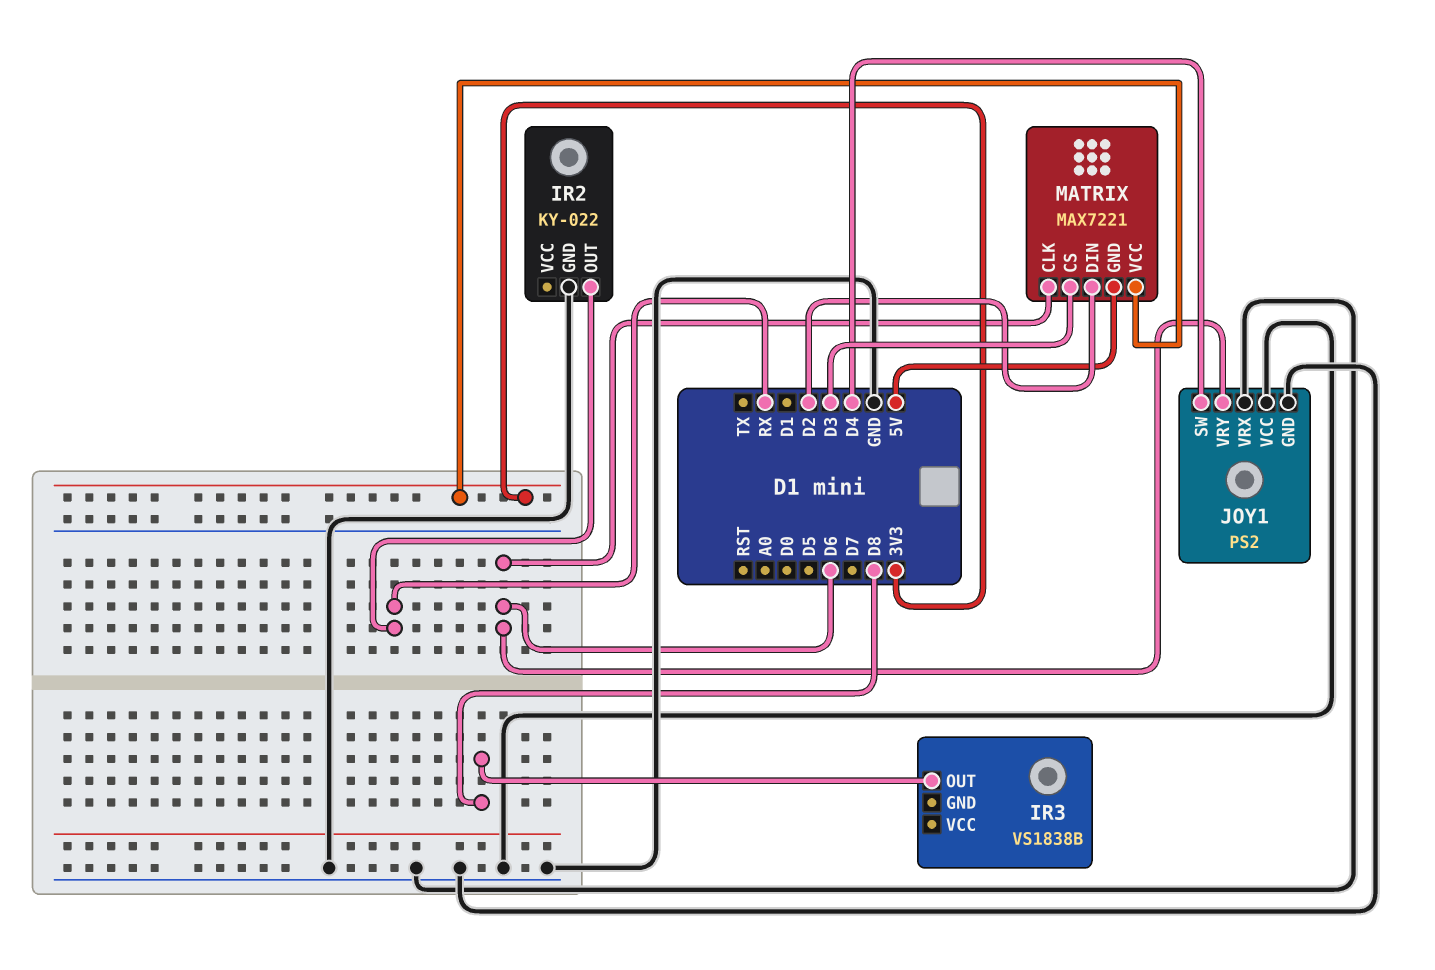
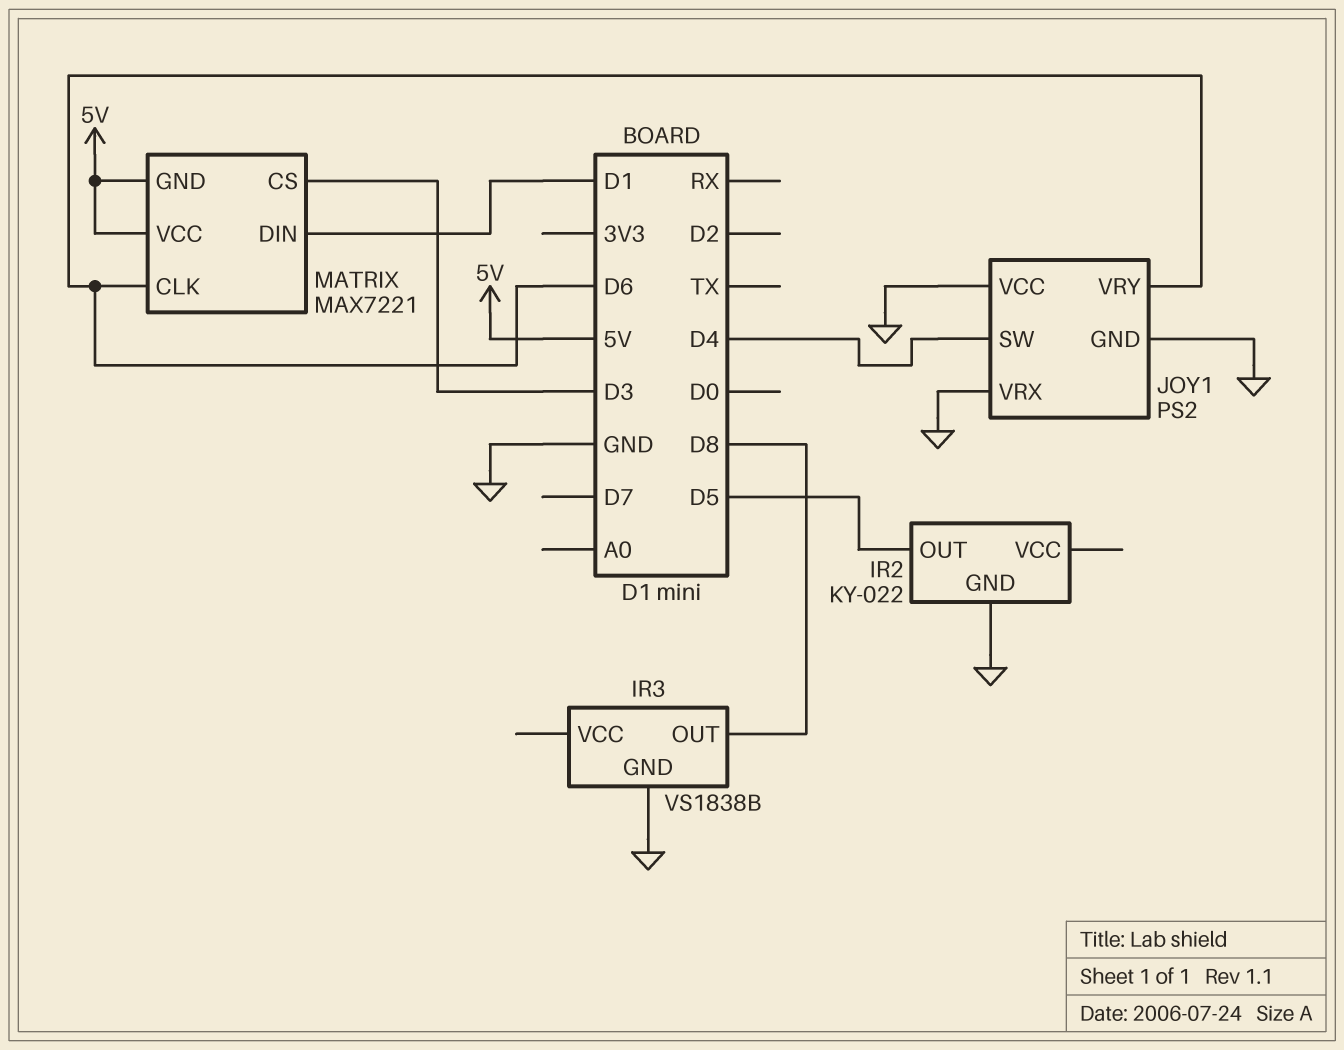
IR2 pin OUT: RX -> D5
IR3 pin GND: none -> GND
MATRIX pin DIN: D2 -> D1
MATRIX pin VCC: 3V3 -> 5V

